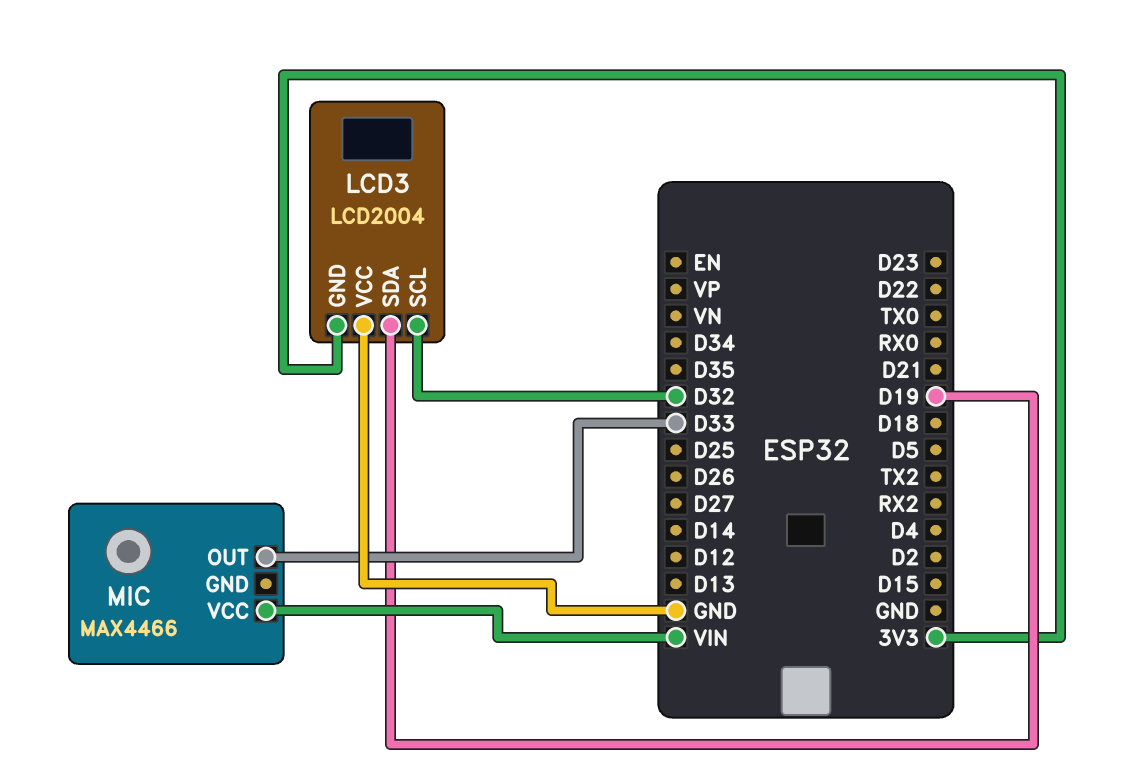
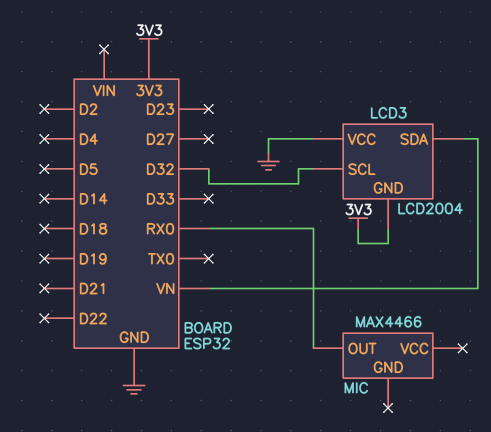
LCD3 pin SDA: D19 -> VN
MIC pin OUT: D33 -> RX0
MIC pin VCC: VIN -> none

